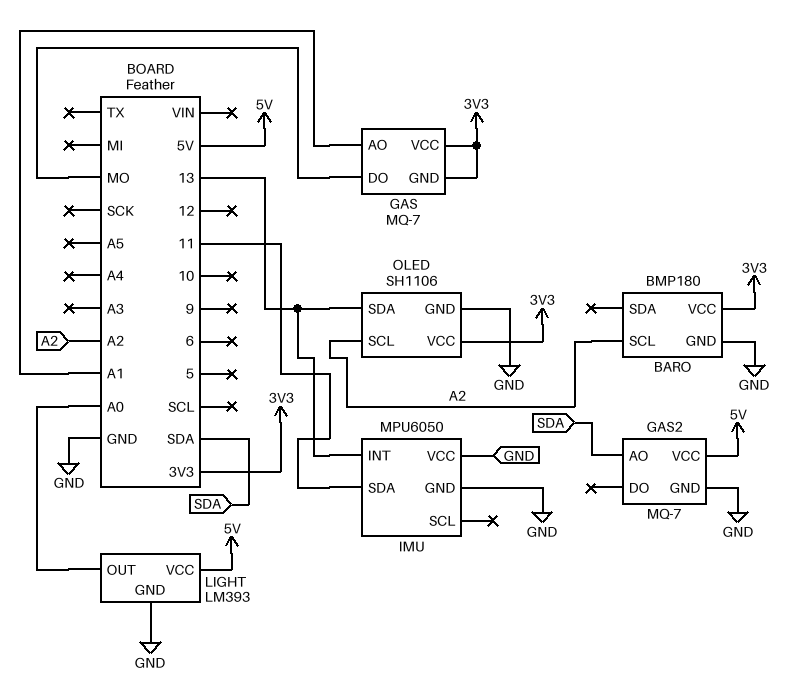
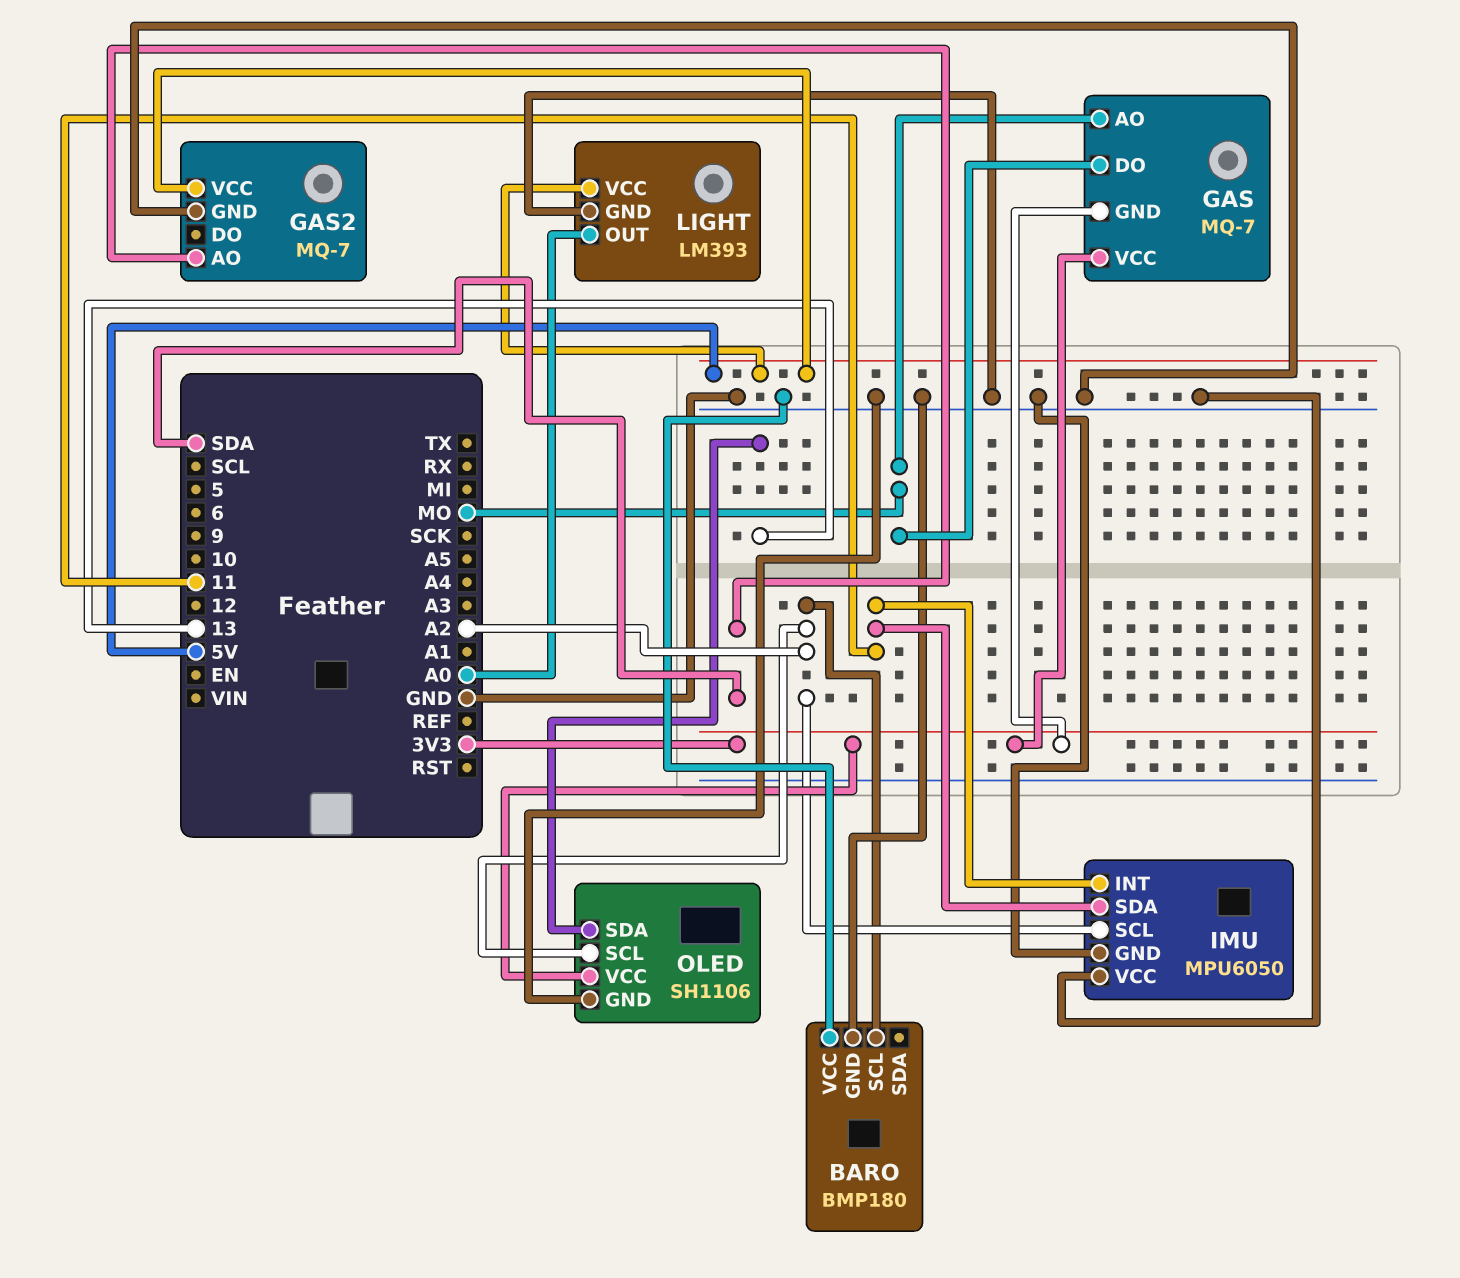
BARO pin VCC: 3V3 -> GND
GAS pin AO: A1 -> MO
IMU pin INT: 13 -> 11
IMU pin SCL: none -> A2

